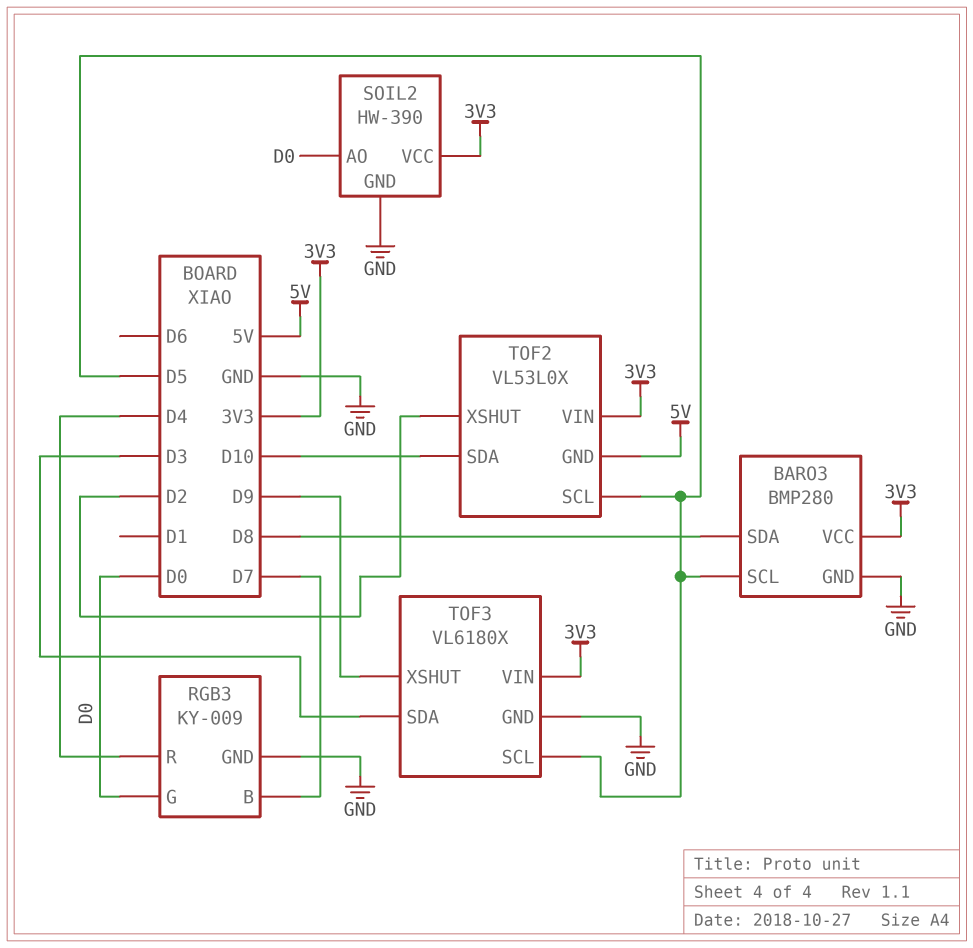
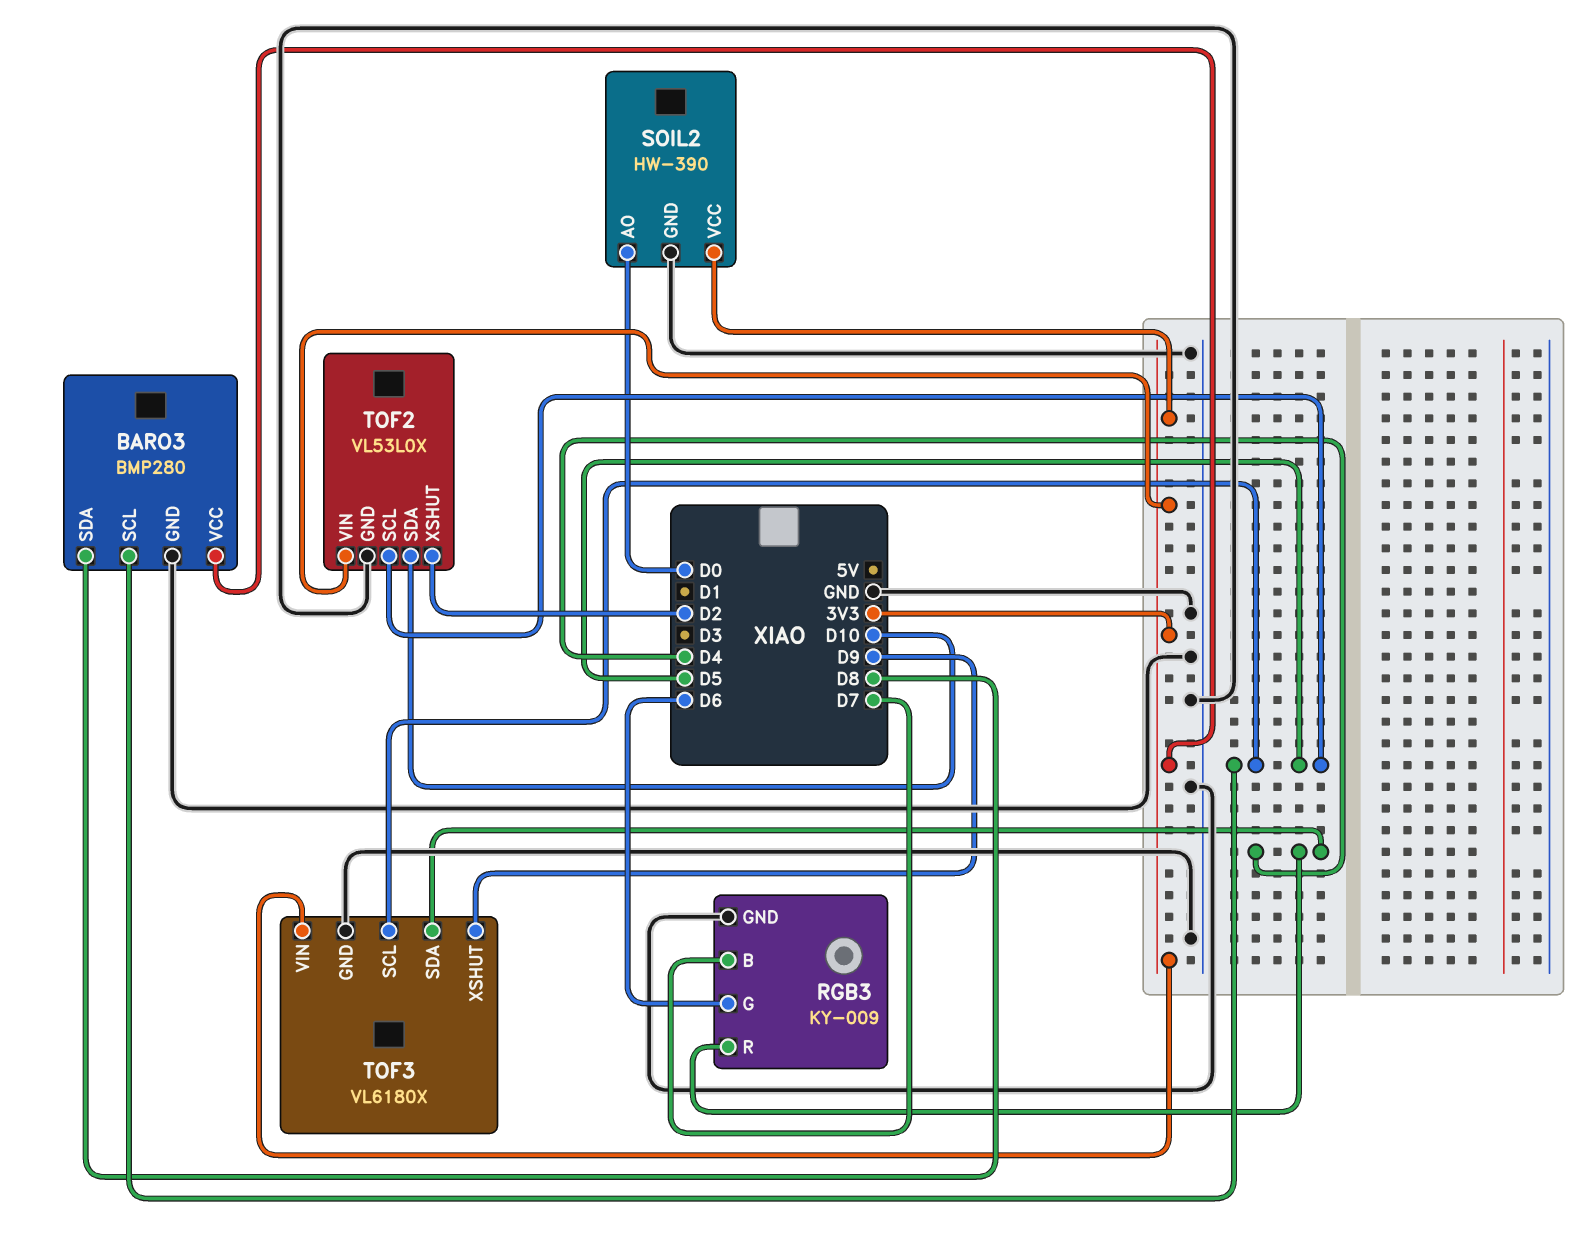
RGB3 pin G: D0 -> D6
TOF2 pin GND: 5V -> GND
TOF3 pin SDA: D3 -> D4

